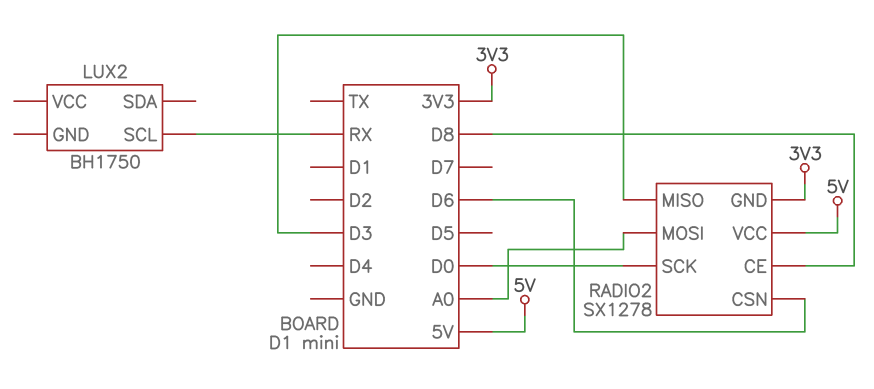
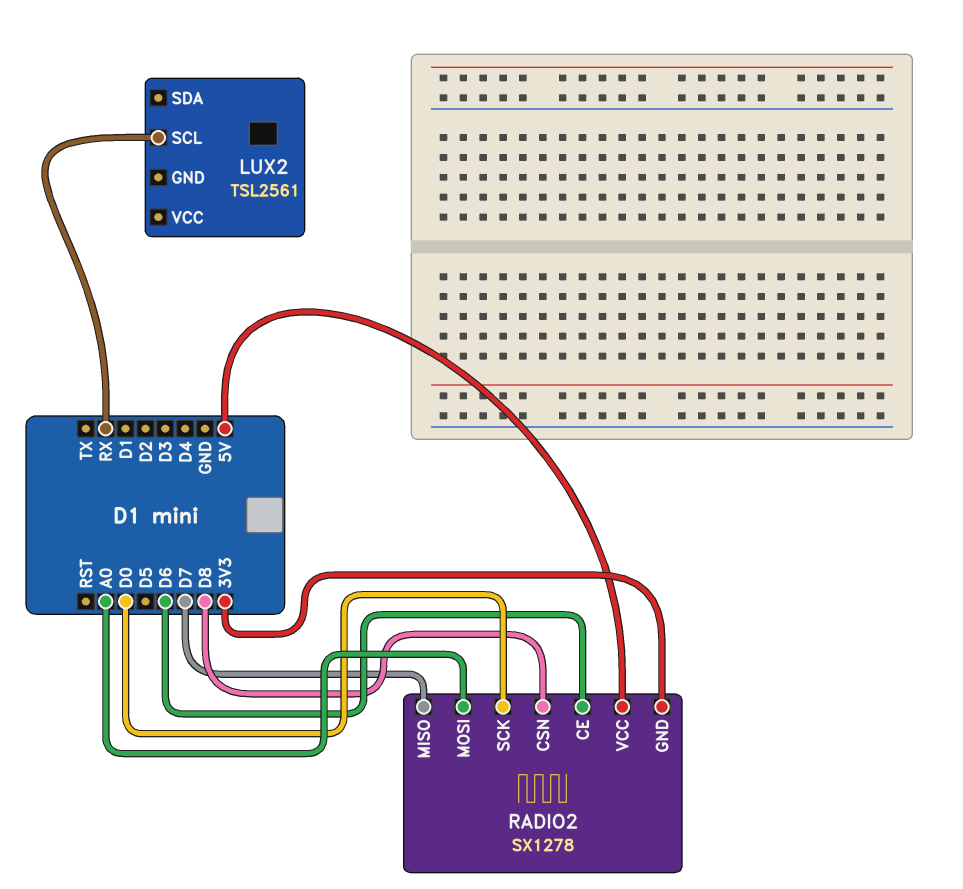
LUX2: BH1750 -> TSL2561
RADIO2 pin CE: D8 -> D6
RADIO2 pin CSN: D6 -> D8
RADIO2 pin MISO: D3 -> D7

